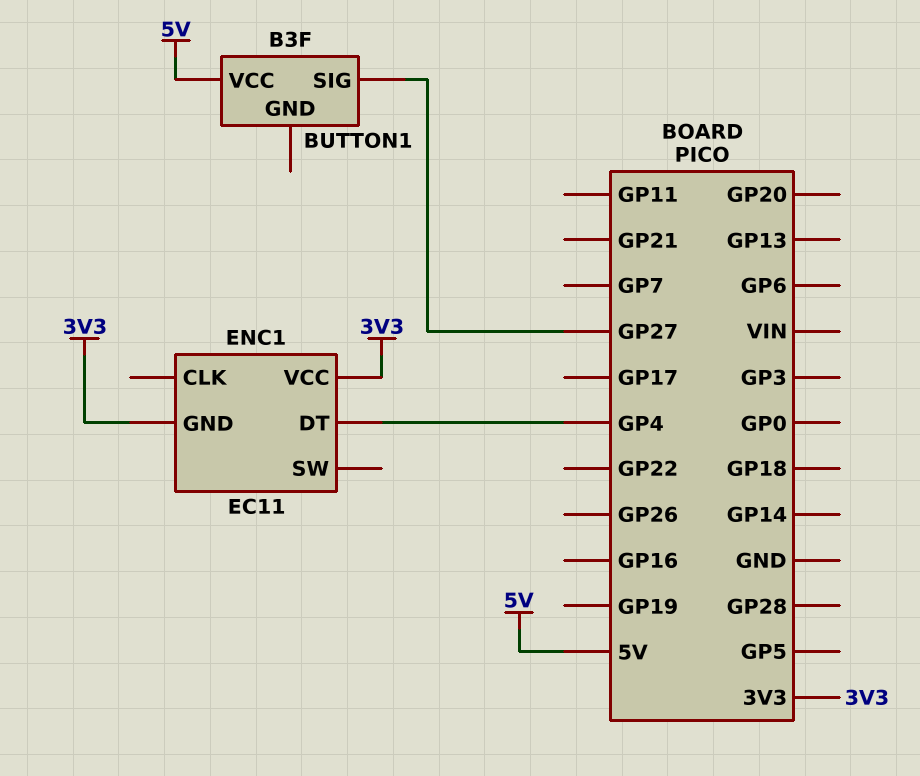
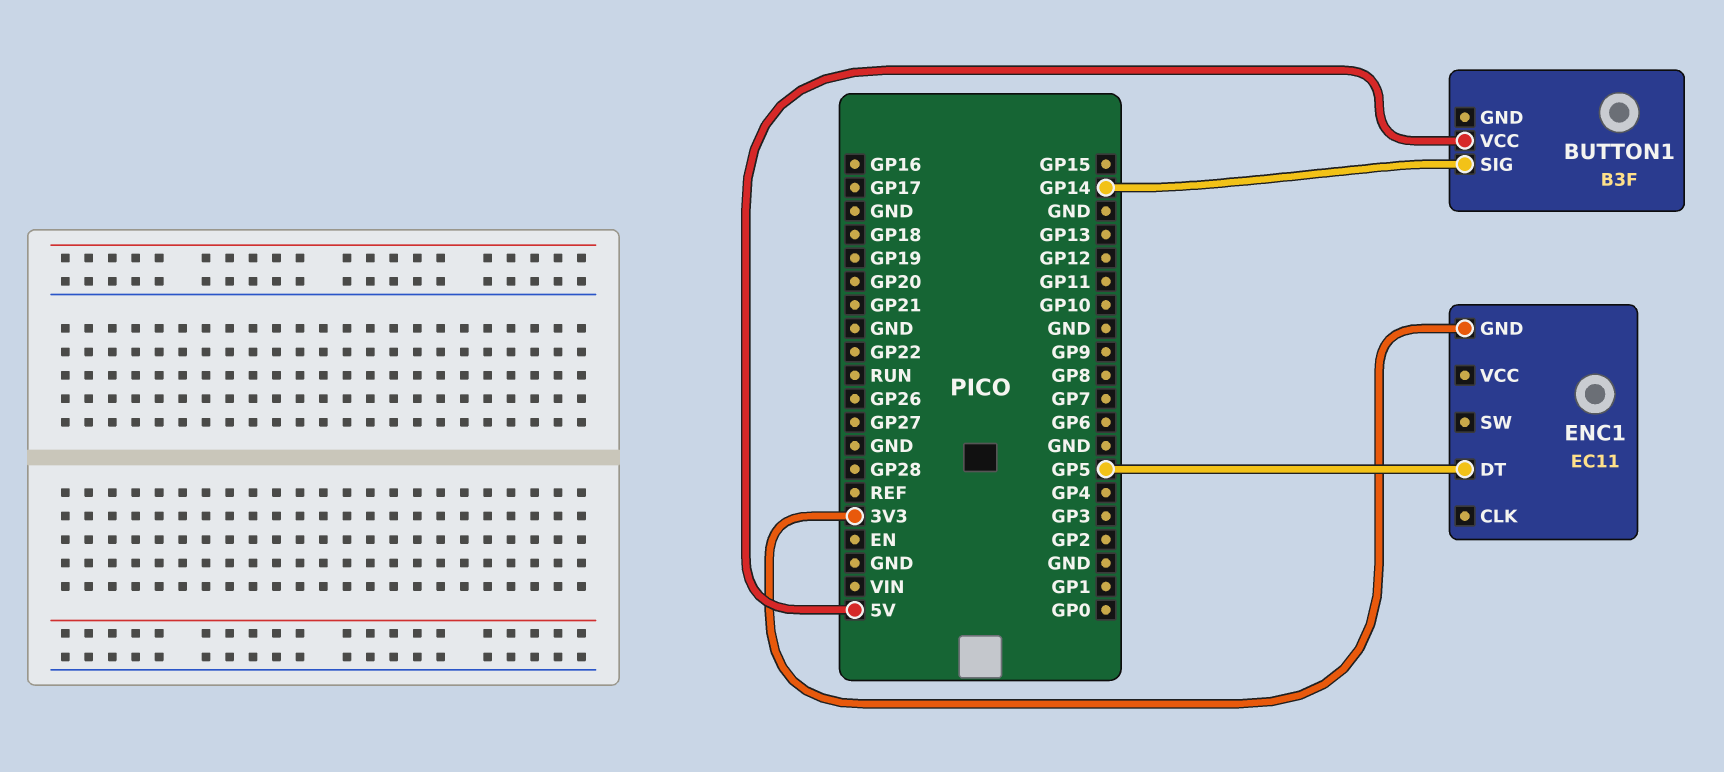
BUTTON1 pin SIG: GP27 -> GP14
ENC1 pin DT: GP4 -> GP5
ENC1 pin VCC: 3V3 -> none

